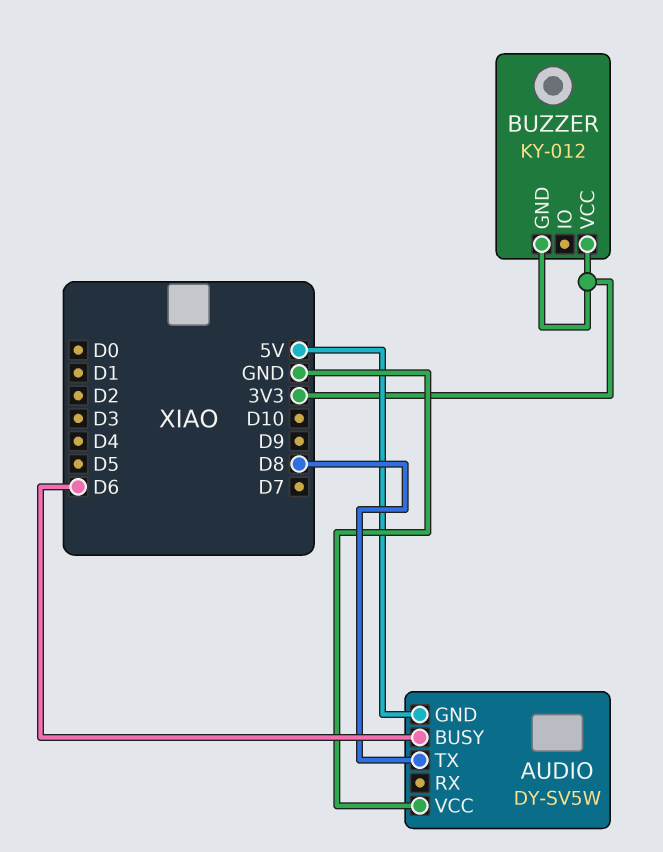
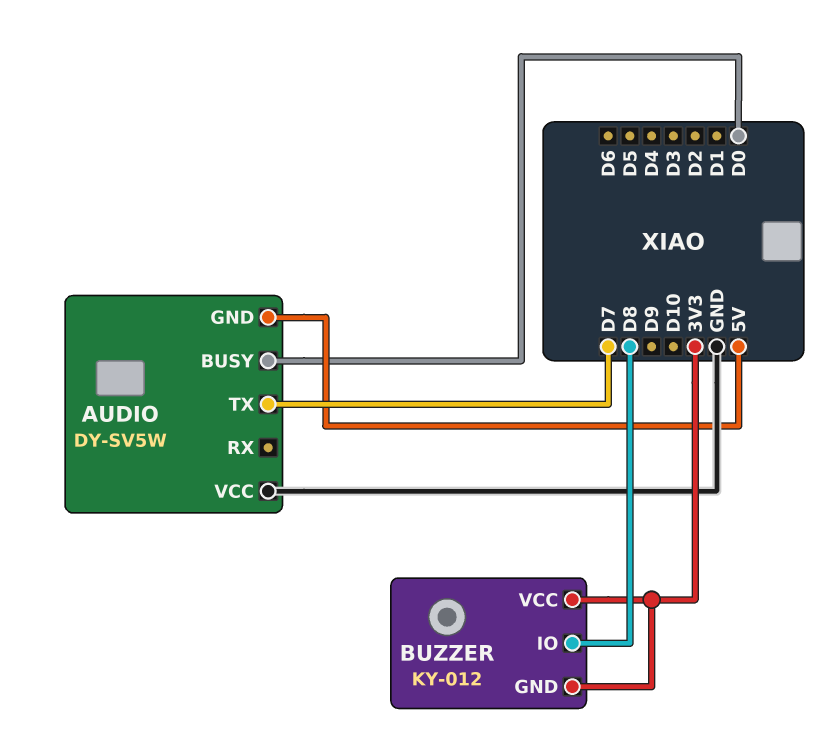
AUDIO pin BUSY: D6 -> D0
AUDIO pin TX: D8 -> D7
BUZZER pin IO: none -> D8

